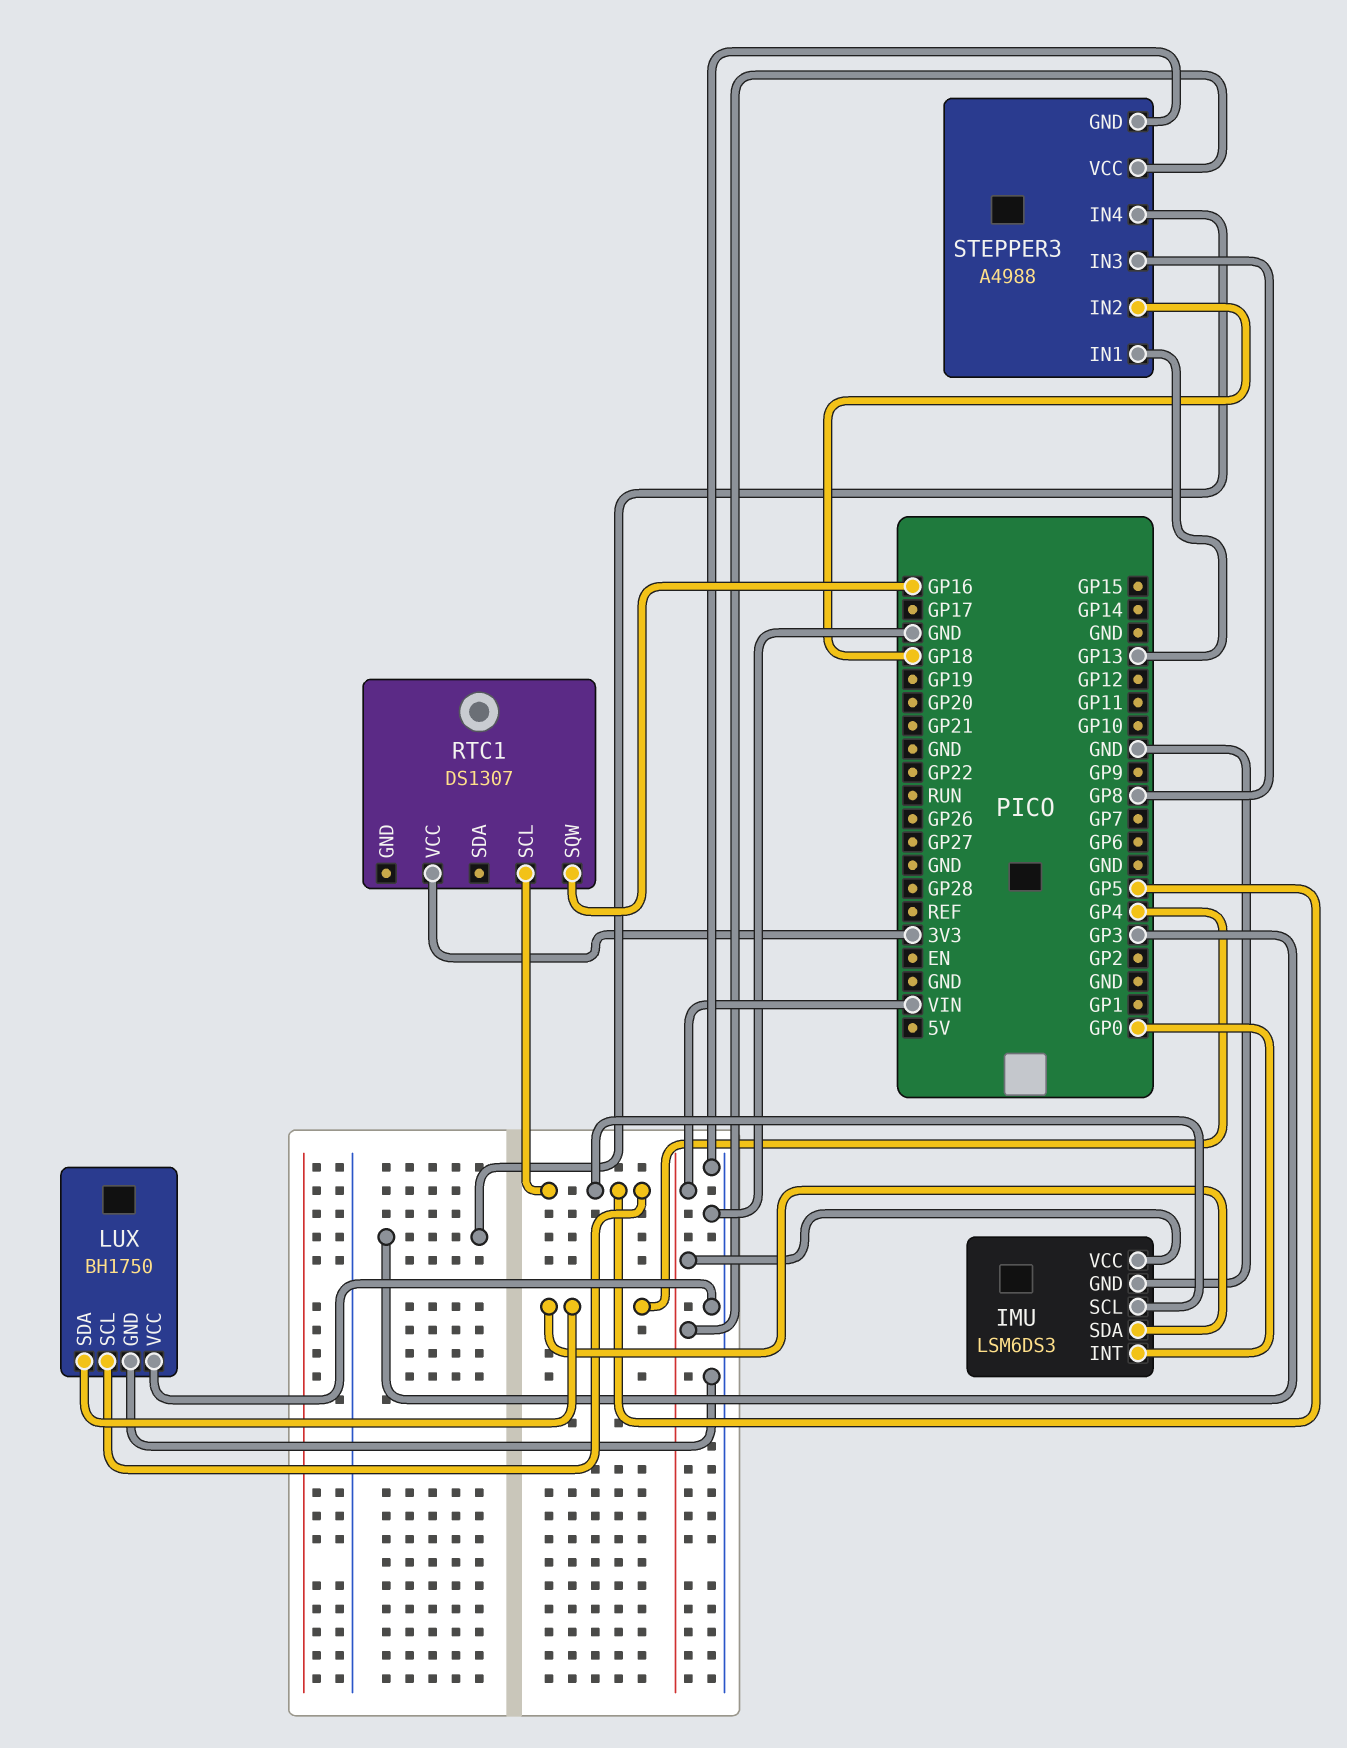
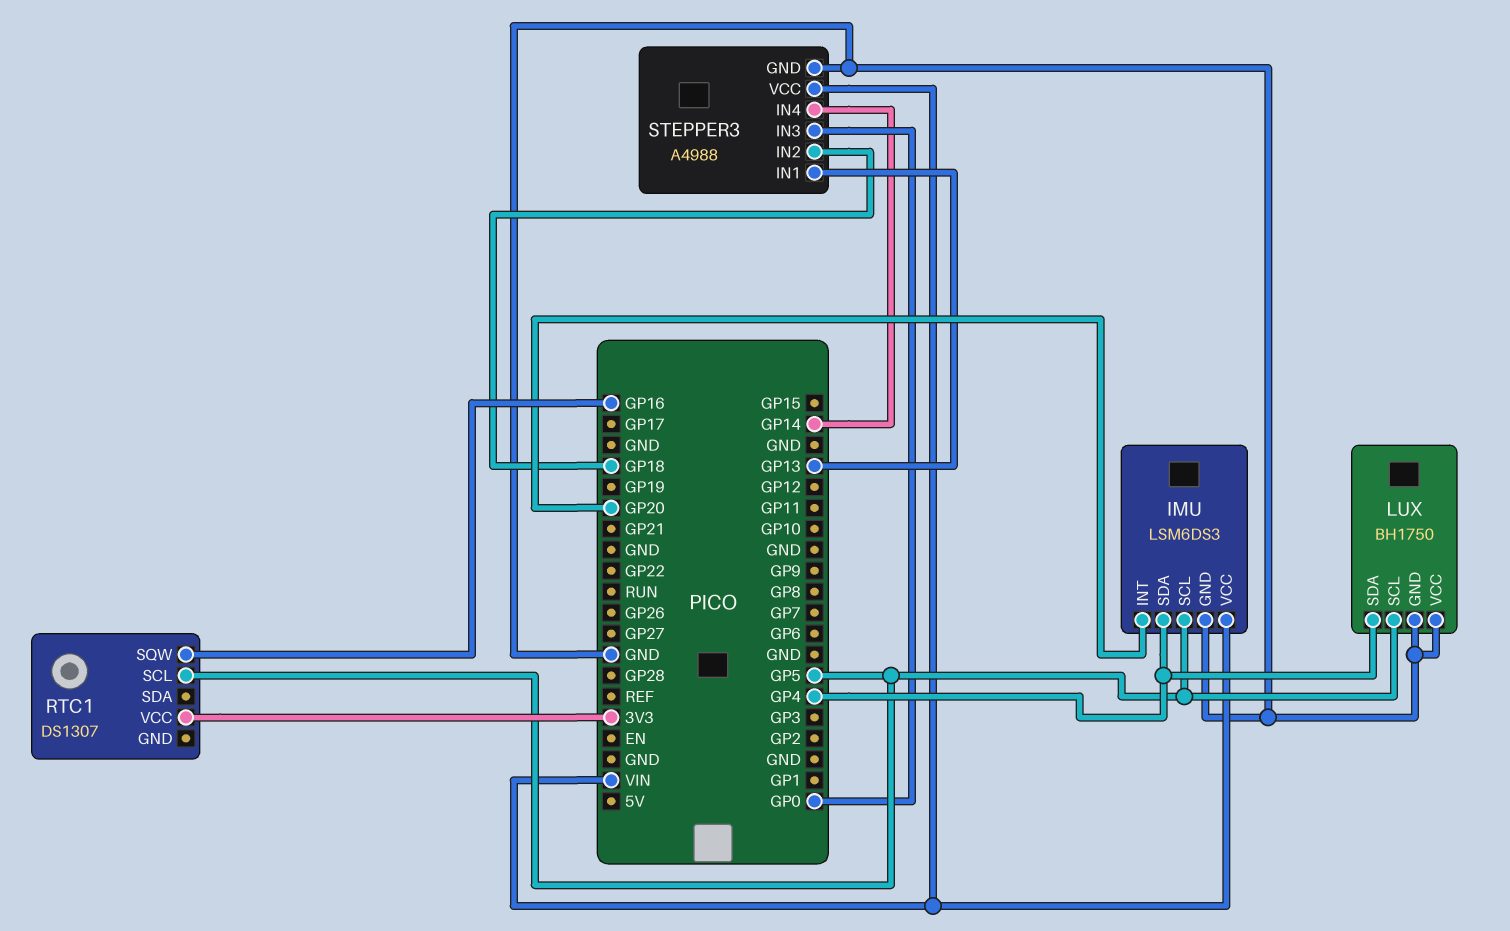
IMU pin INT: GP0 -> GP20
STEPPER3 pin IN3: GP8 -> GP0
STEPPER3 pin IN4: GP3 -> GP14

